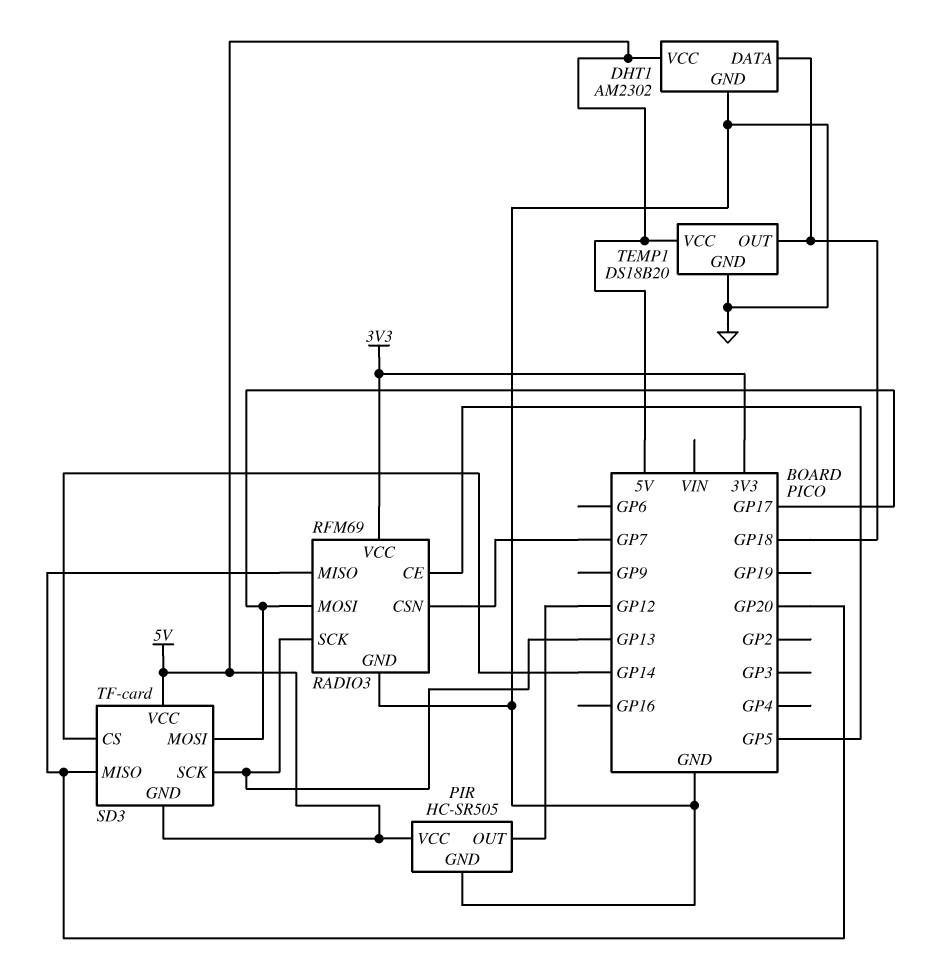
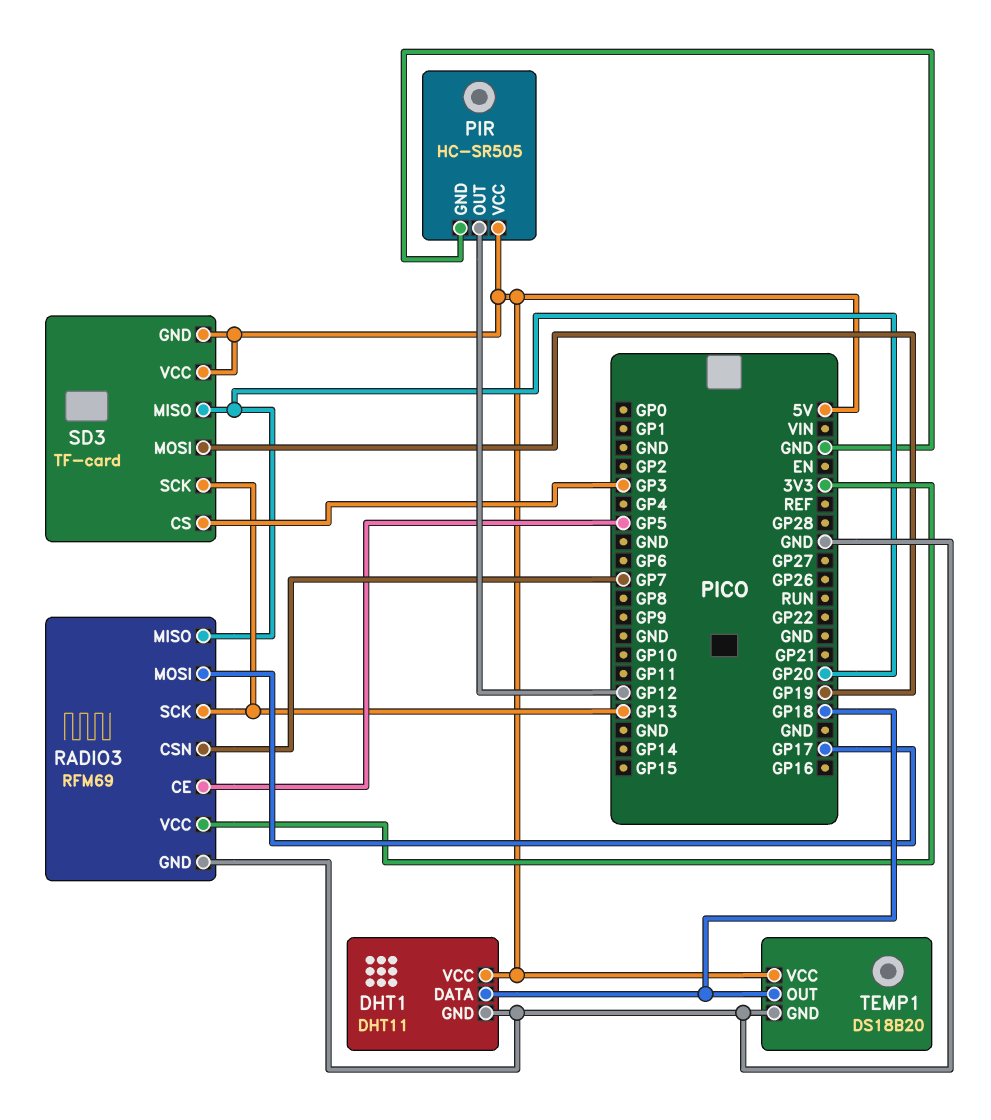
DHT1: AM2302 -> DHT11
SD3 pin CS: GP14 -> GP3
SD3 pin MOSI: GP17 -> GP19

